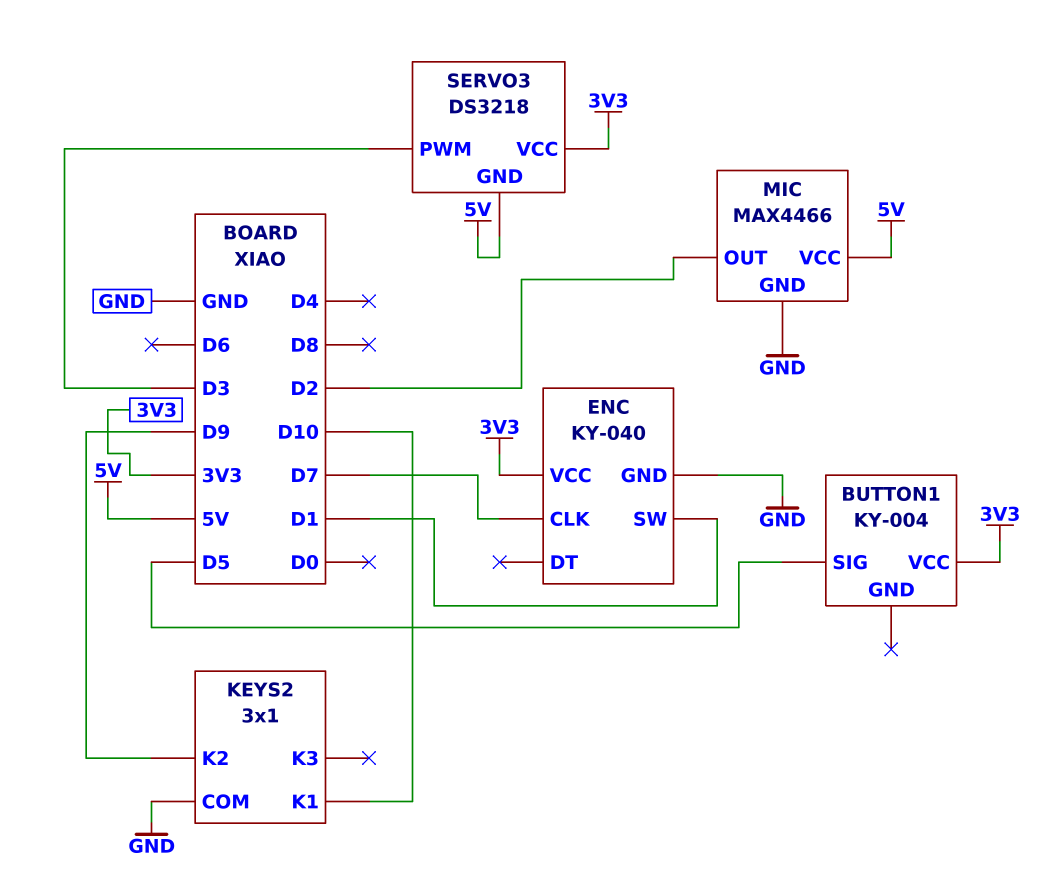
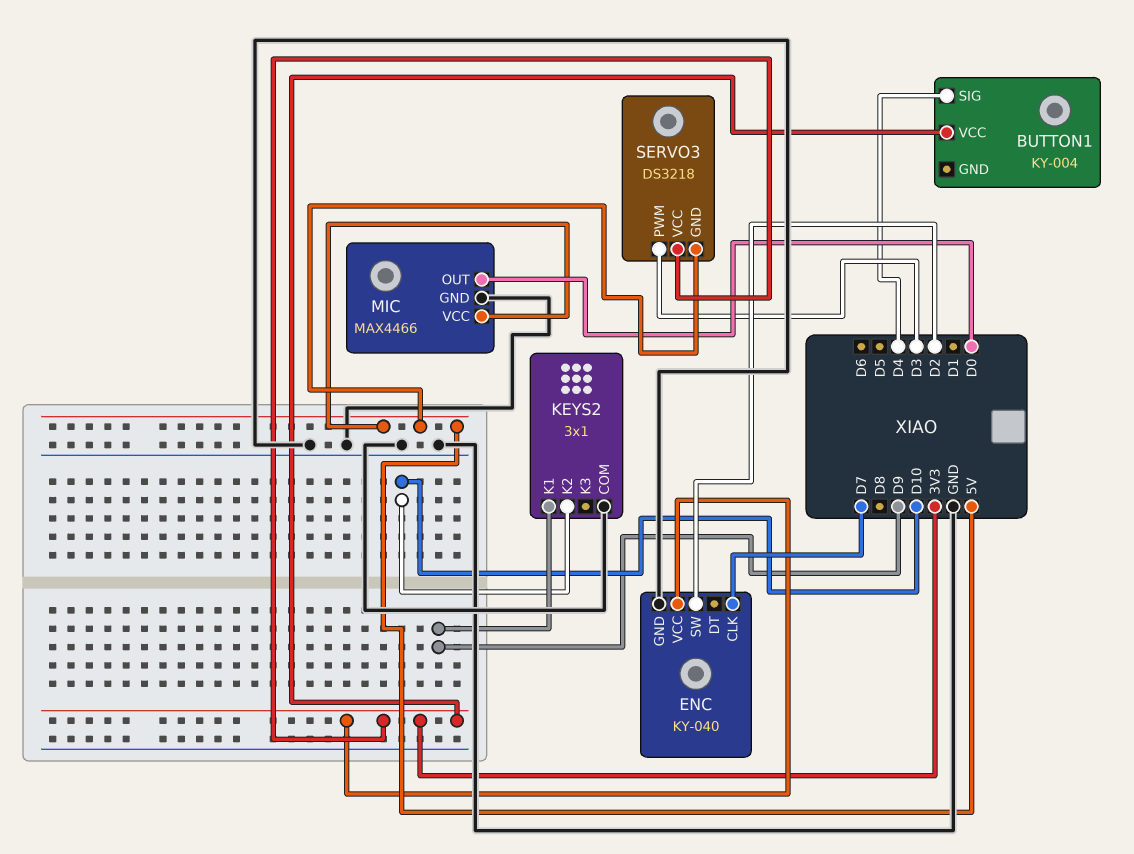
BUTTON1 pin SIG: D5 -> D4
ENC pin SW: D1 -> D2
KEYS2 pin K1: D10 -> D9
KEYS2 pin K2: D9 -> D10
MIC pin OUT: D2 -> D0

